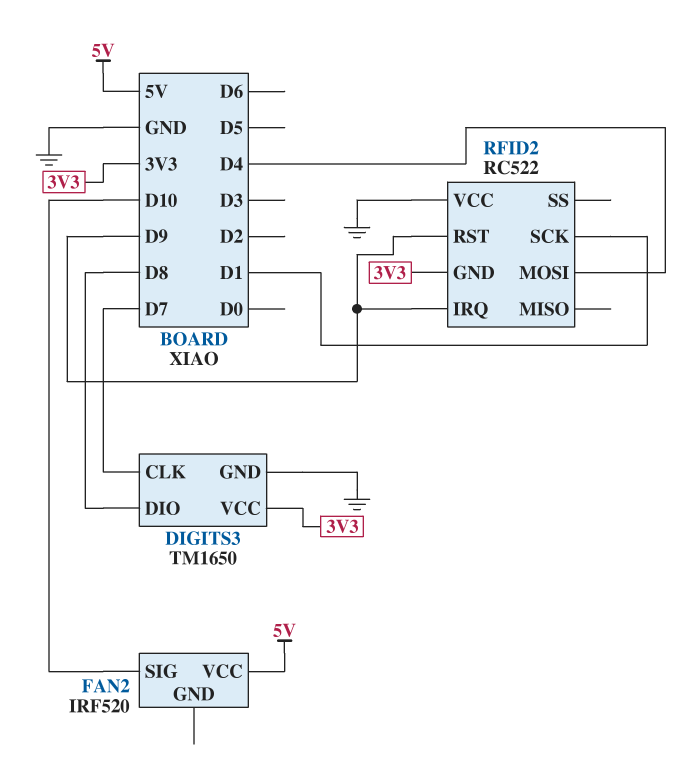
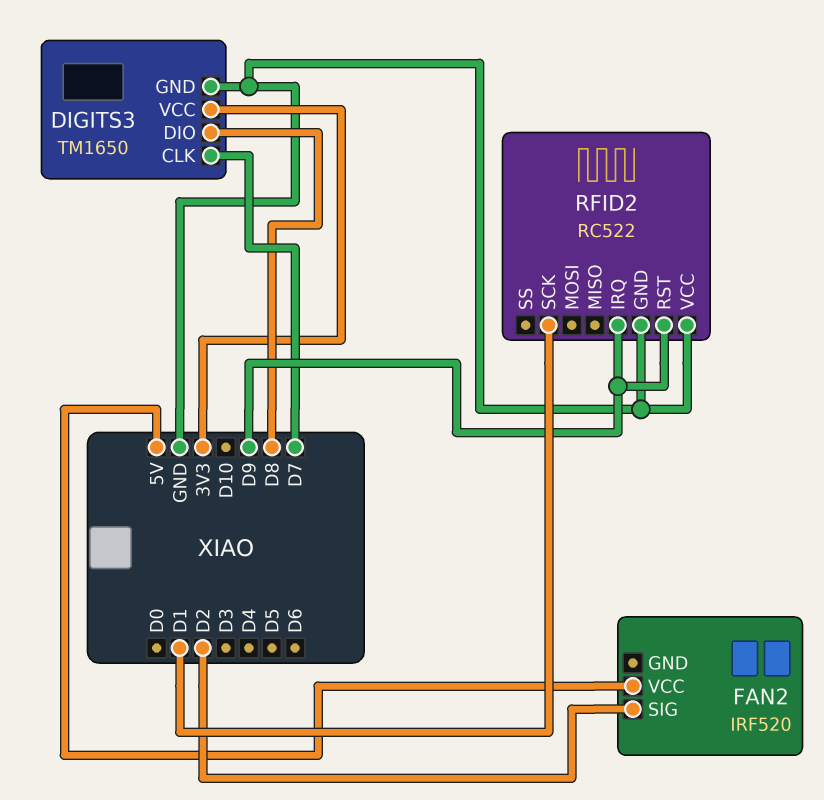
FAN2 pin SIG: D10 -> D2
RFID2 pin GND: 3V3 -> GND
RFID2 pin MOSI: D4 -> none

